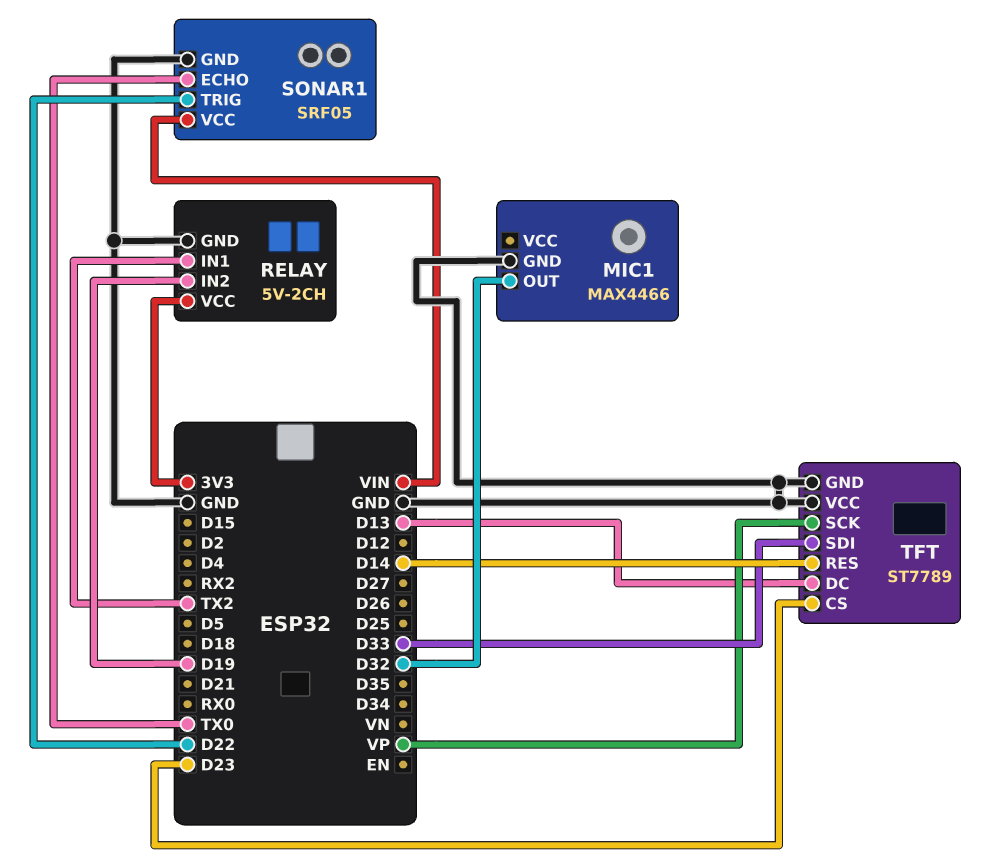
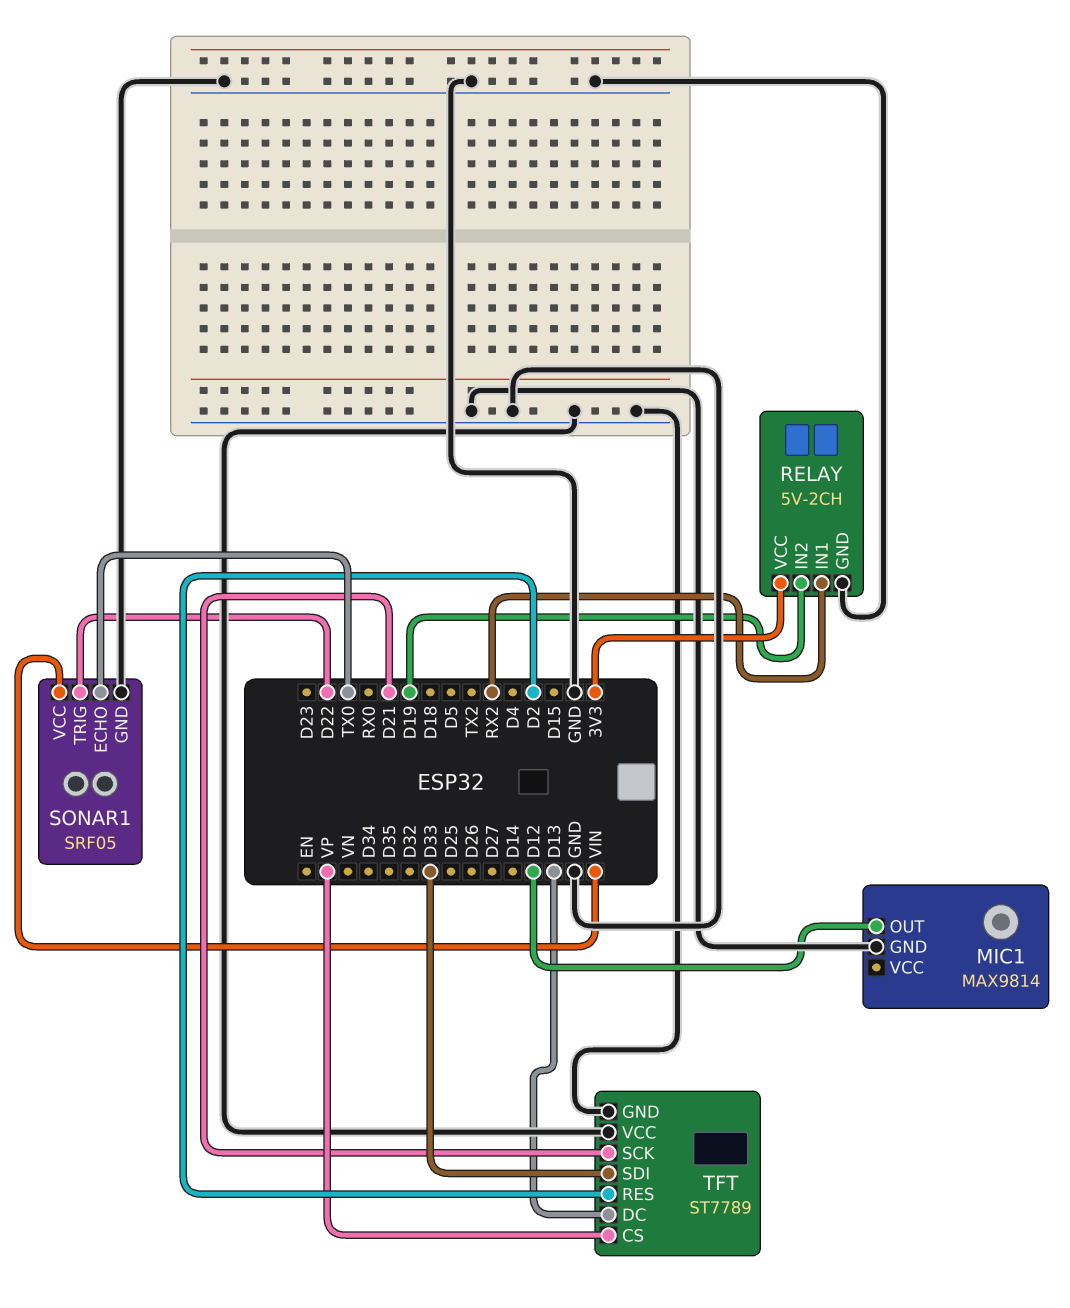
MIC1: MAX4466 -> MAX9814
MIC1 pin OUT: D32 -> D12
RELAY pin IN1: TX2 -> RX2
TFT pin CS: D23 -> VP
TFT pin RES: D14 -> D2
TFT pin SCK: VP -> D21

